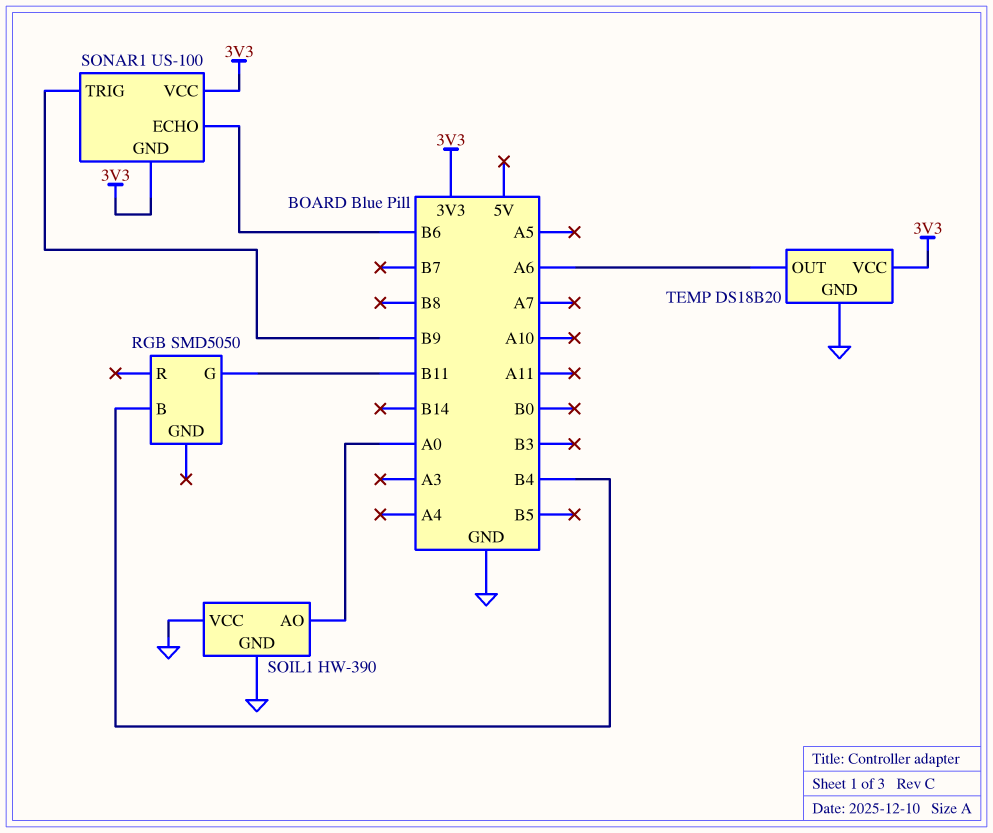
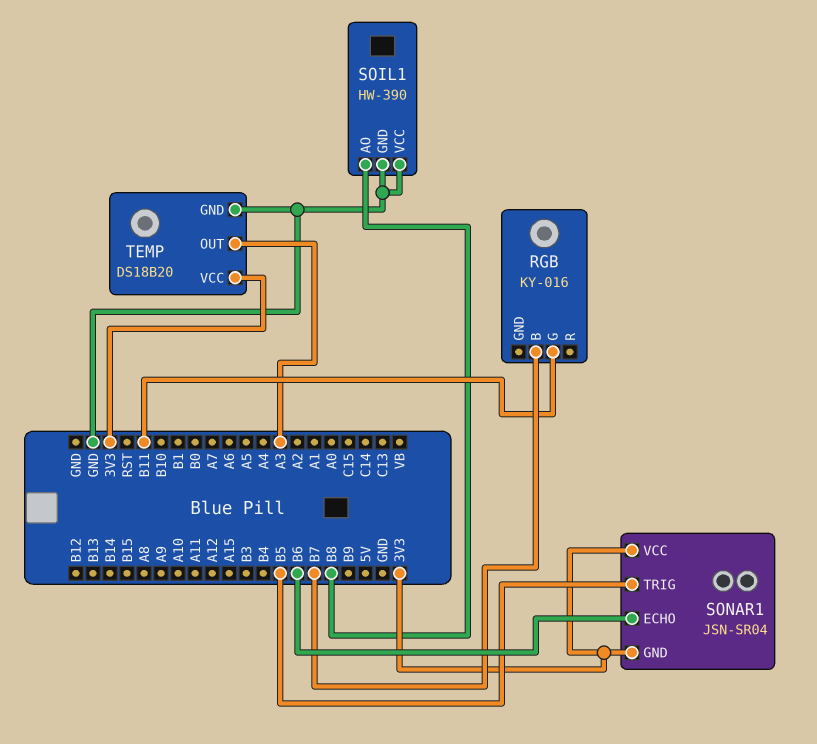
RGB: SMD5050 -> KY-016
RGB pin B: B4 -> B7
SOIL1 pin AO: A0 -> B8
SONAR1: US-100 -> JSN-SR04
SONAR1 pin TRIG: B9 -> B5
TEMP pin OUT: A6 -> A3

